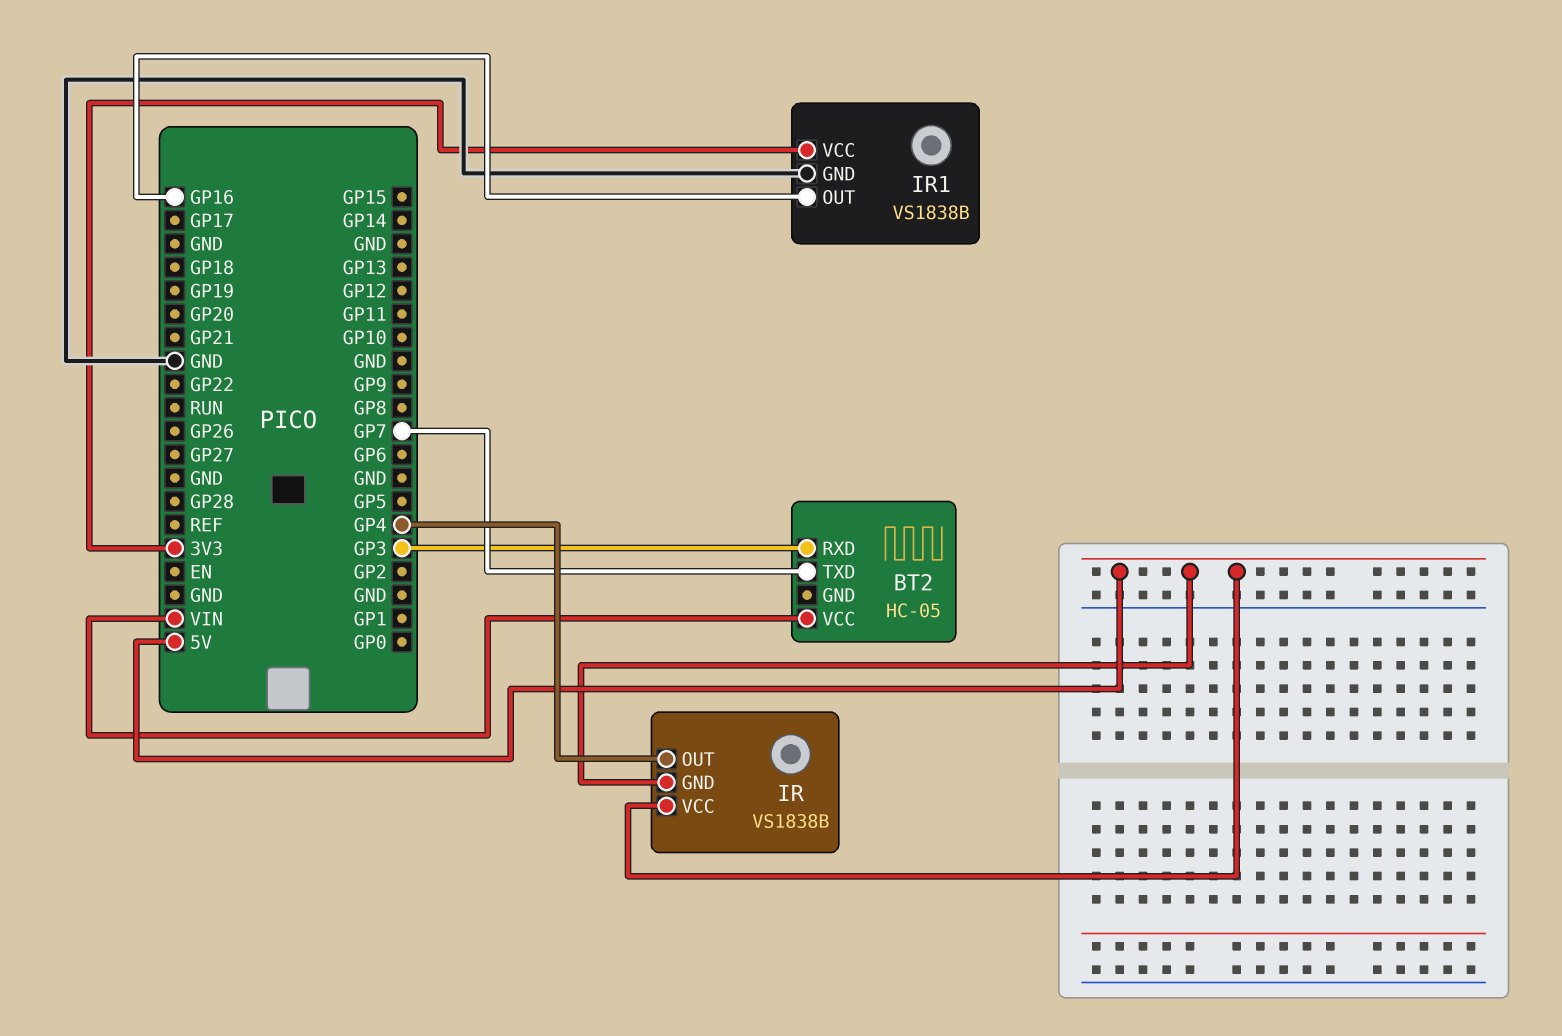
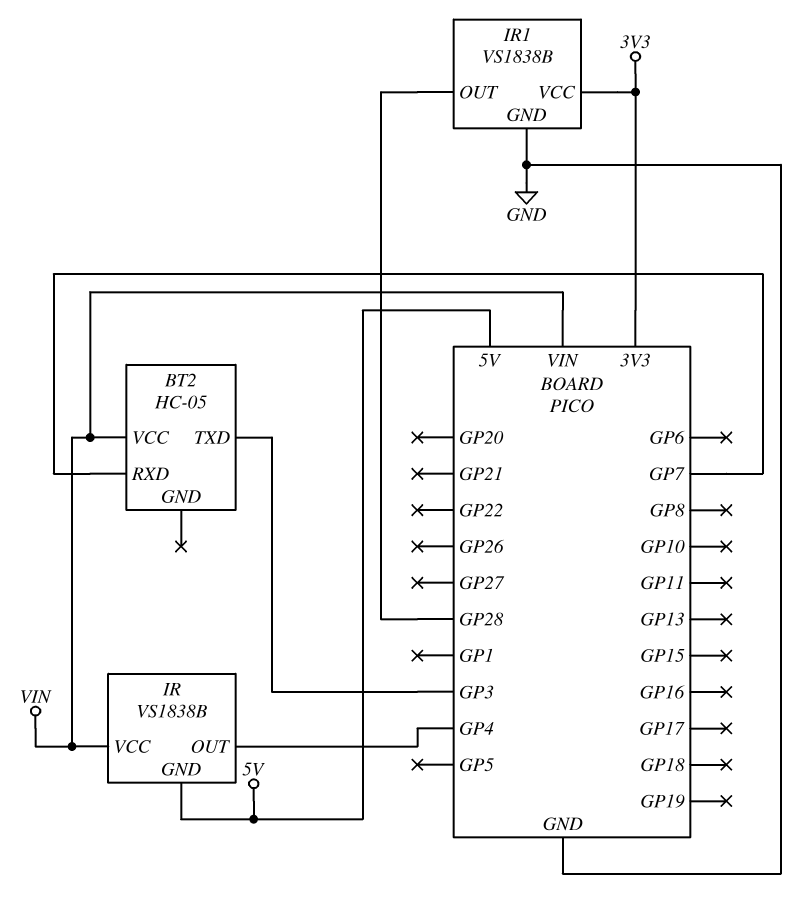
BT2 pin RXD: GP3 -> GP7
BT2 pin TXD: GP7 -> GP3
IR pin VCC: 5V -> VIN
IR1 pin OUT: GP16 -> GP28

